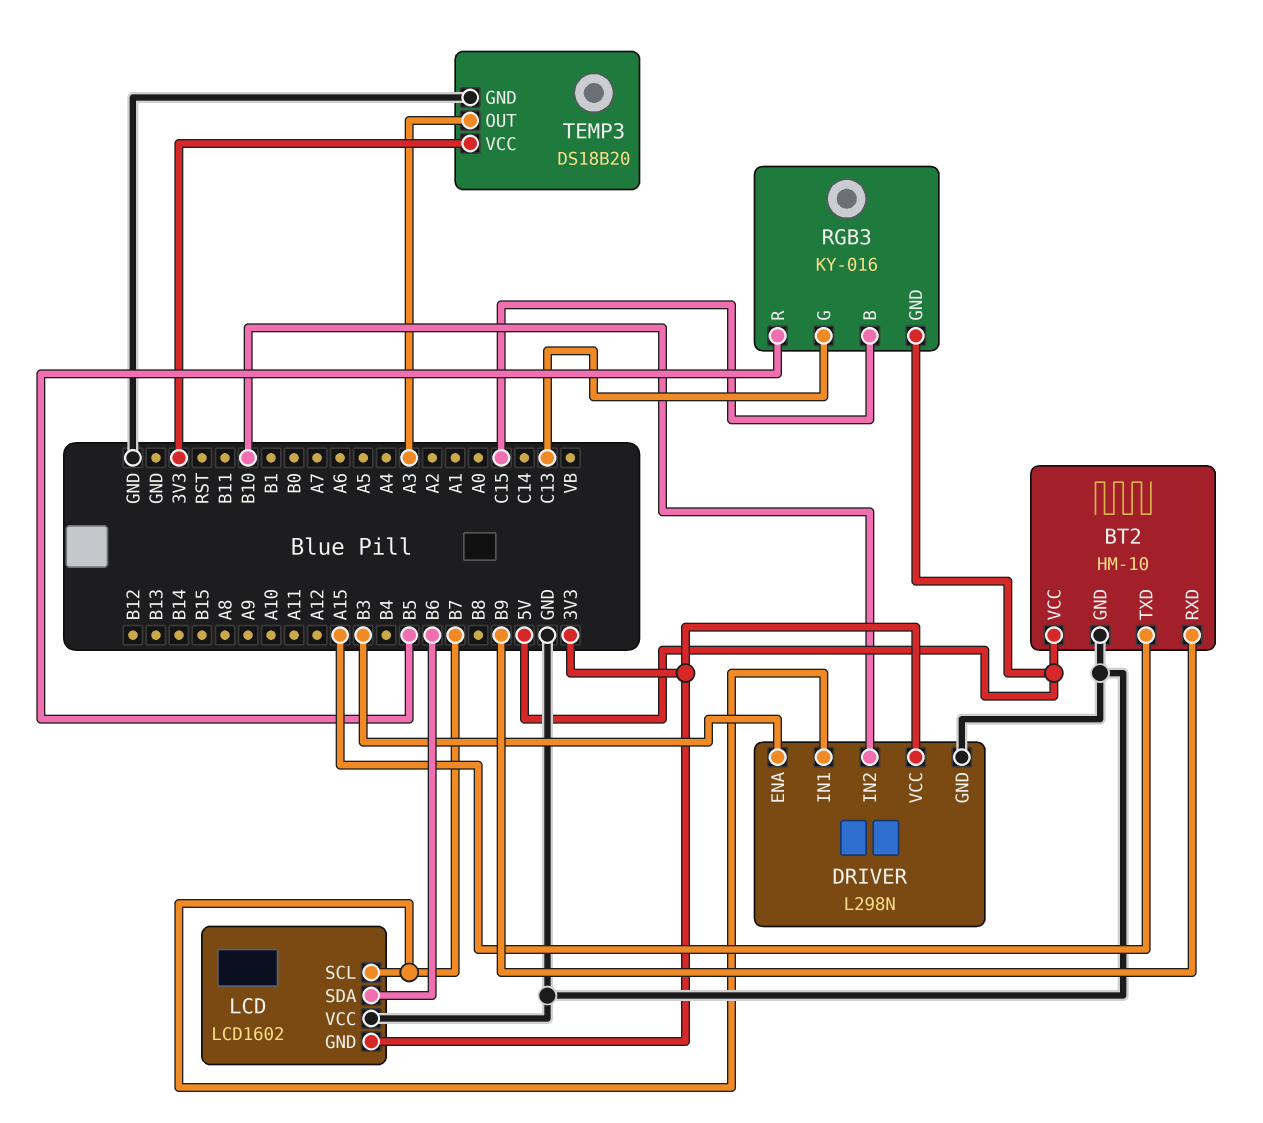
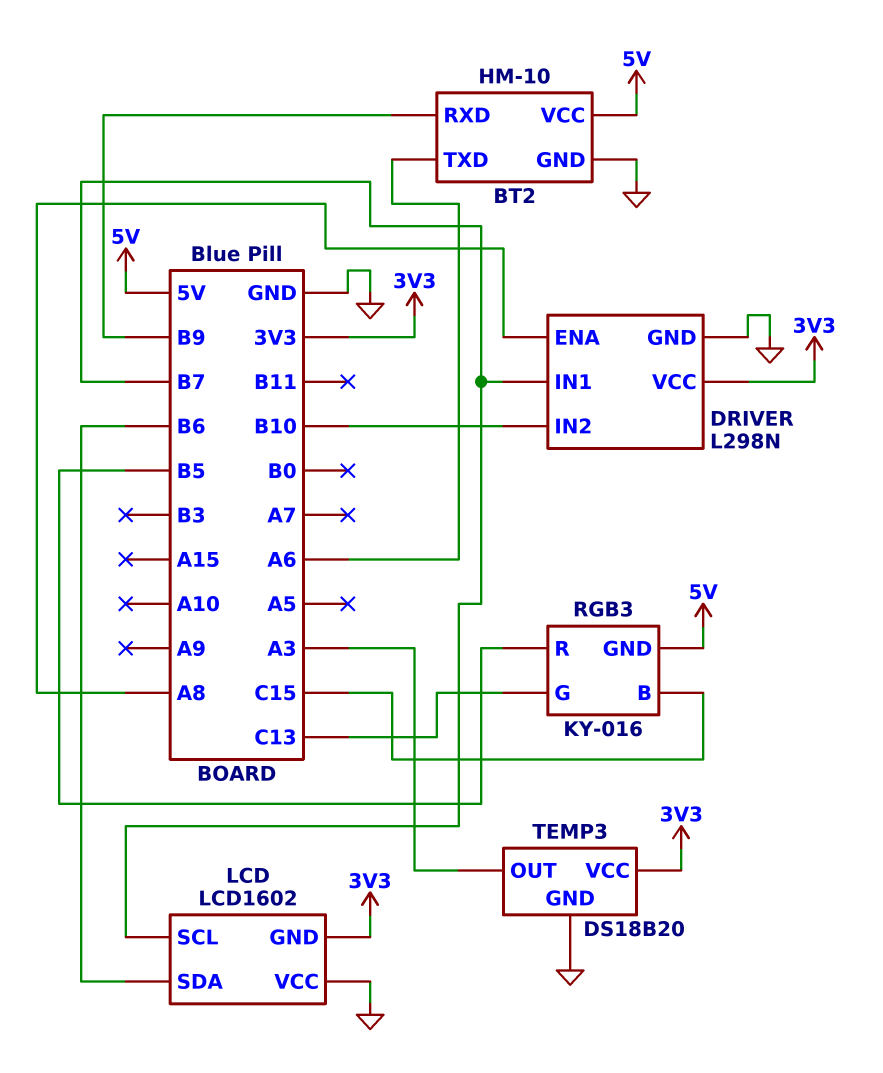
BT2 pin TXD: A15 -> A6
DRIVER pin ENA: B3 -> A8

